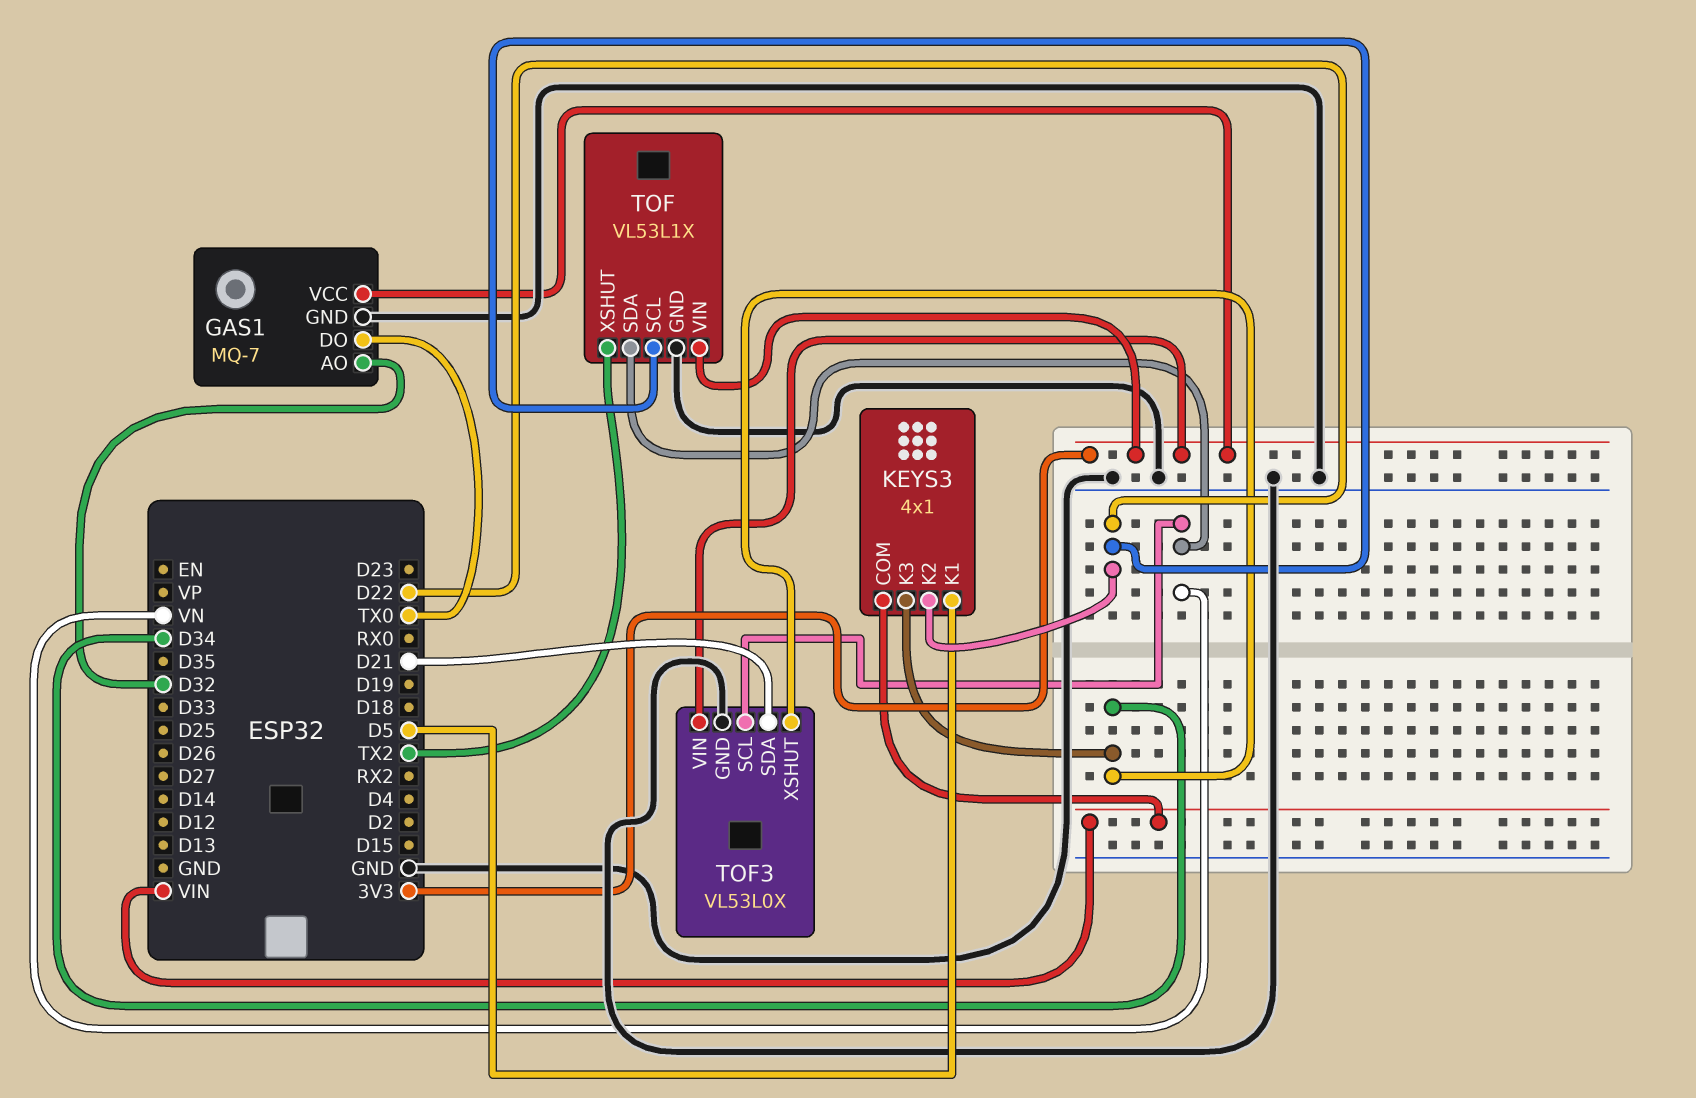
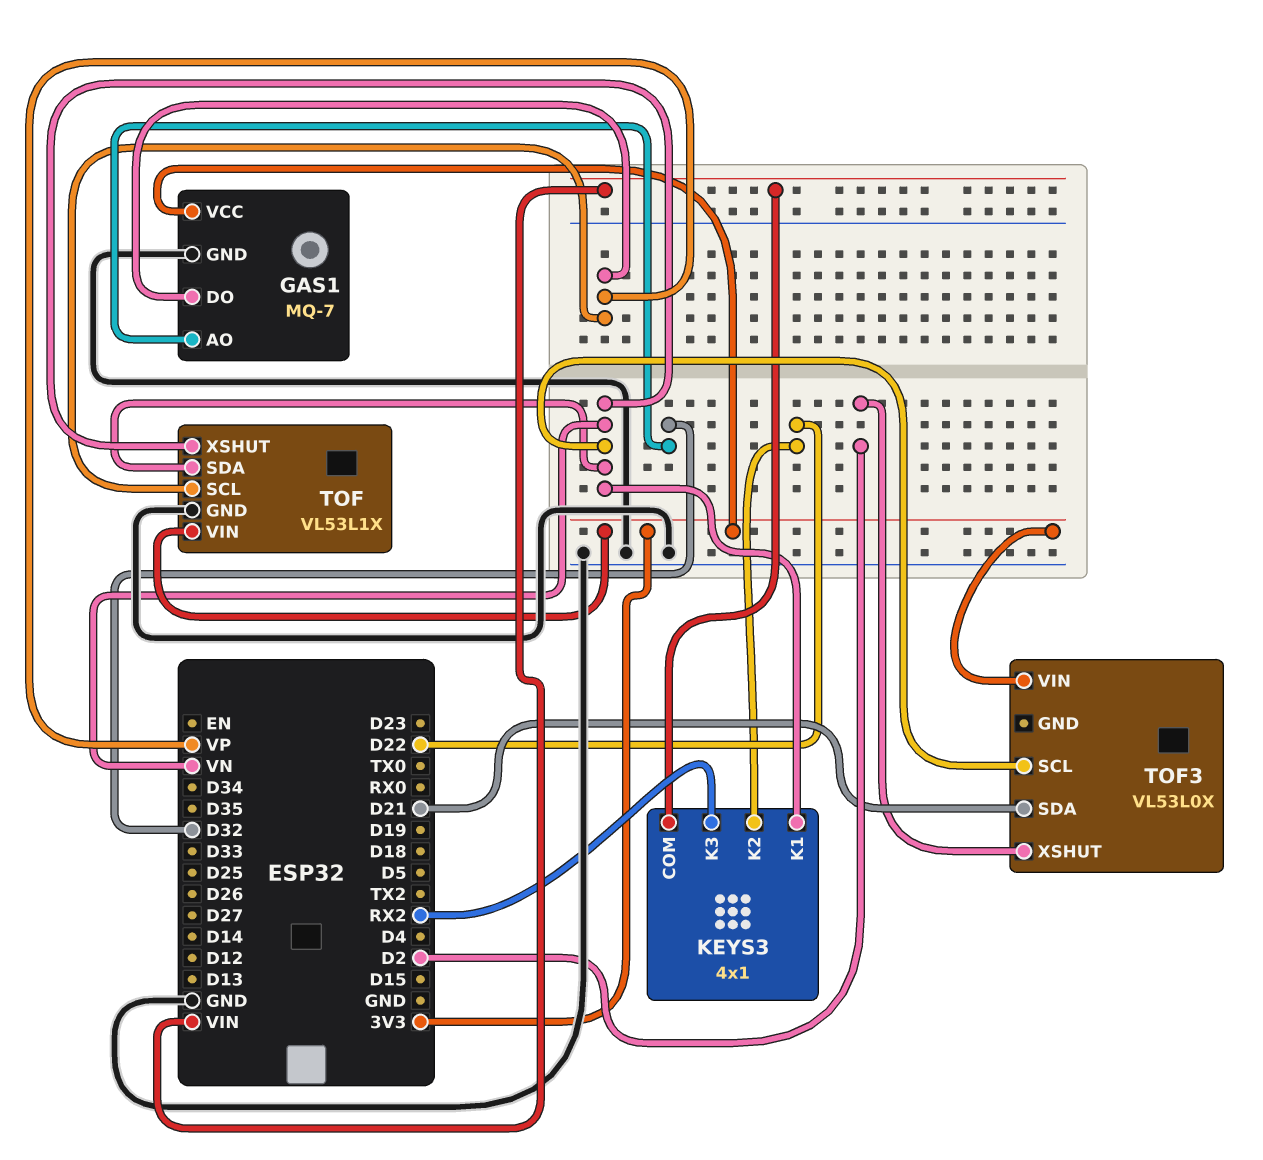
GAS1 pin DO: TX0 -> VP
KEYS3 pin K1: D5 -> VN
KEYS3 pin K3: D34 -> RX2
TOF pin SCL: D22 -> VP
TOF pin XSHUT: TX2 -> VN
TOF3 pin GND: GND -> none
TOF3 pin XSHUT: D34 -> D2

